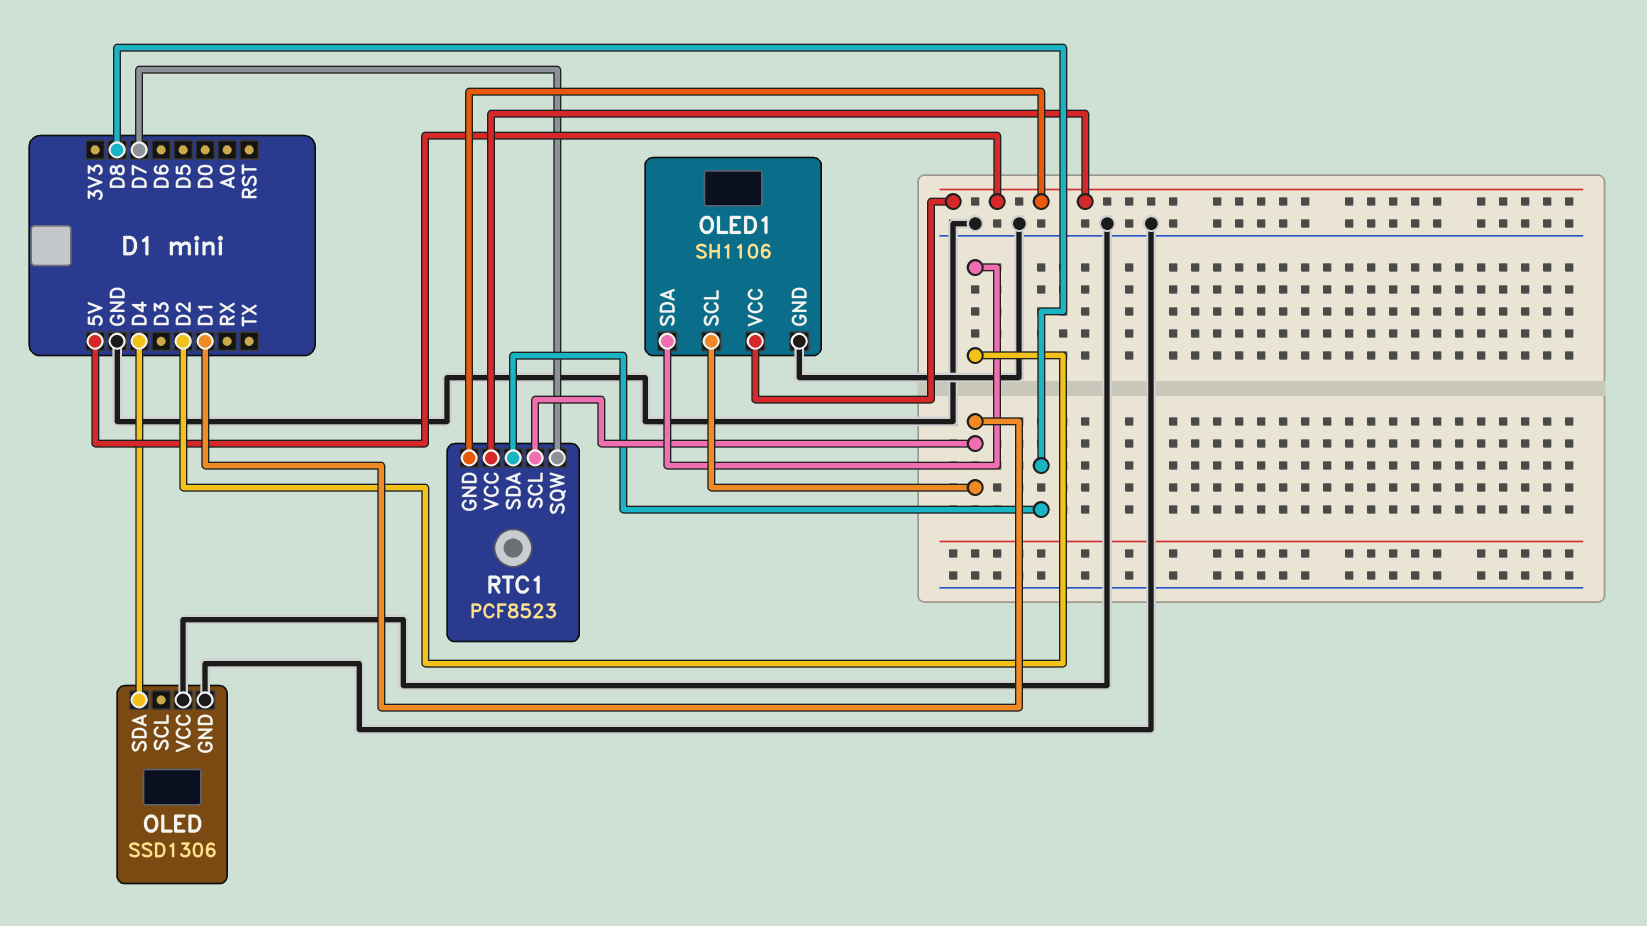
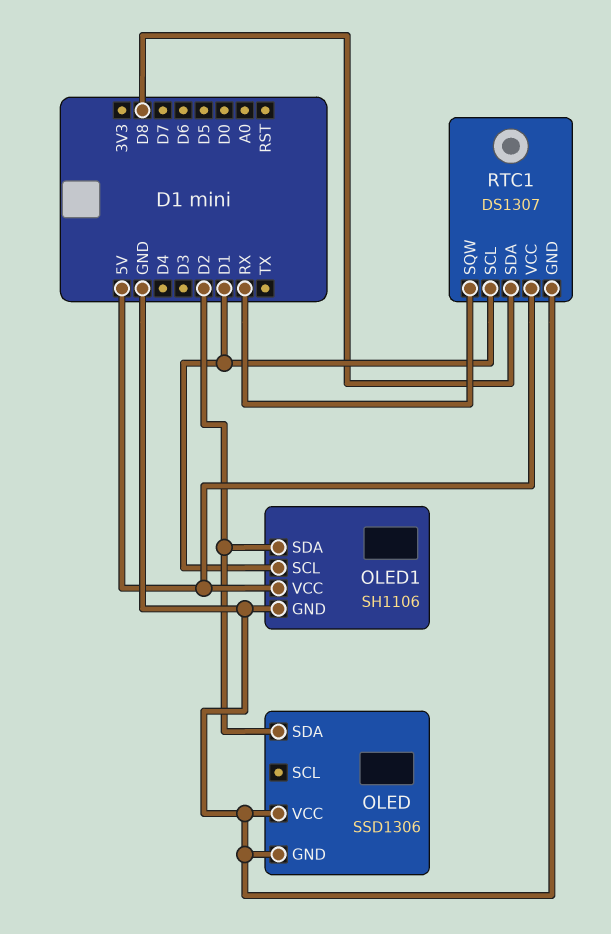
OLED pin SDA: D4 -> D2
RTC1: PCF8523 -> DS1307
RTC1 pin GND: 5V -> GND
RTC1 pin SQW: D7 -> RX

